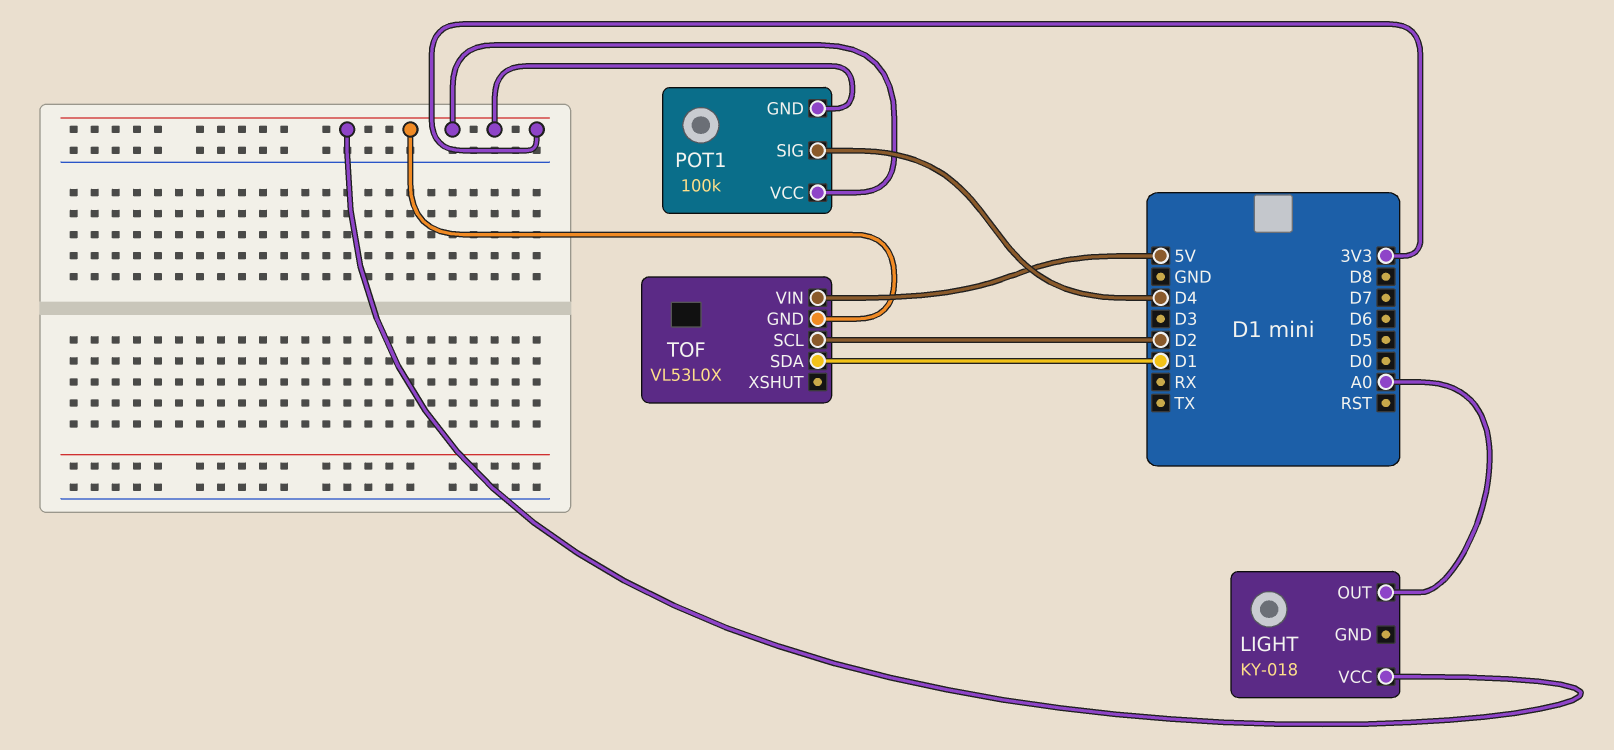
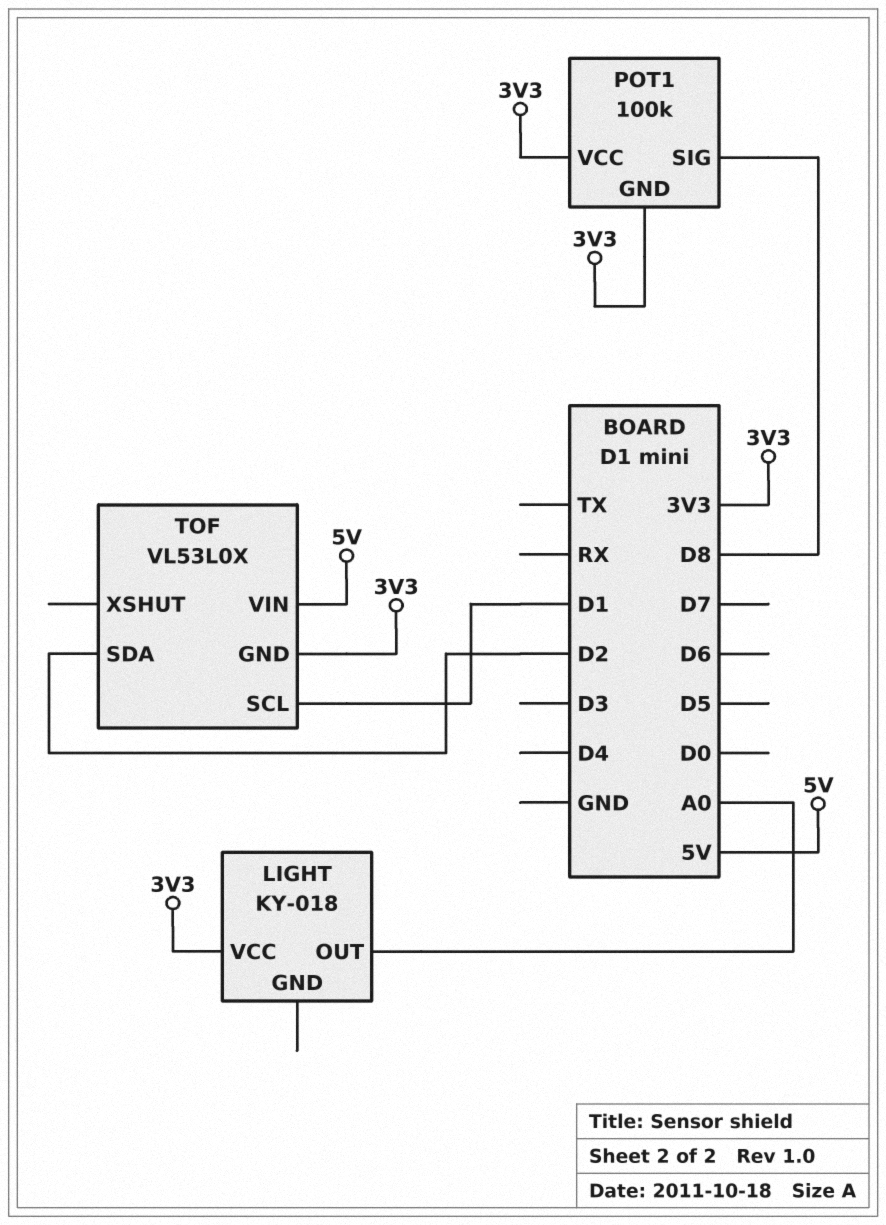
POT1 pin SIG: D4 -> D8
TOF pin SCL: D2 -> D1
TOF pin SDA: D1 -> D2

